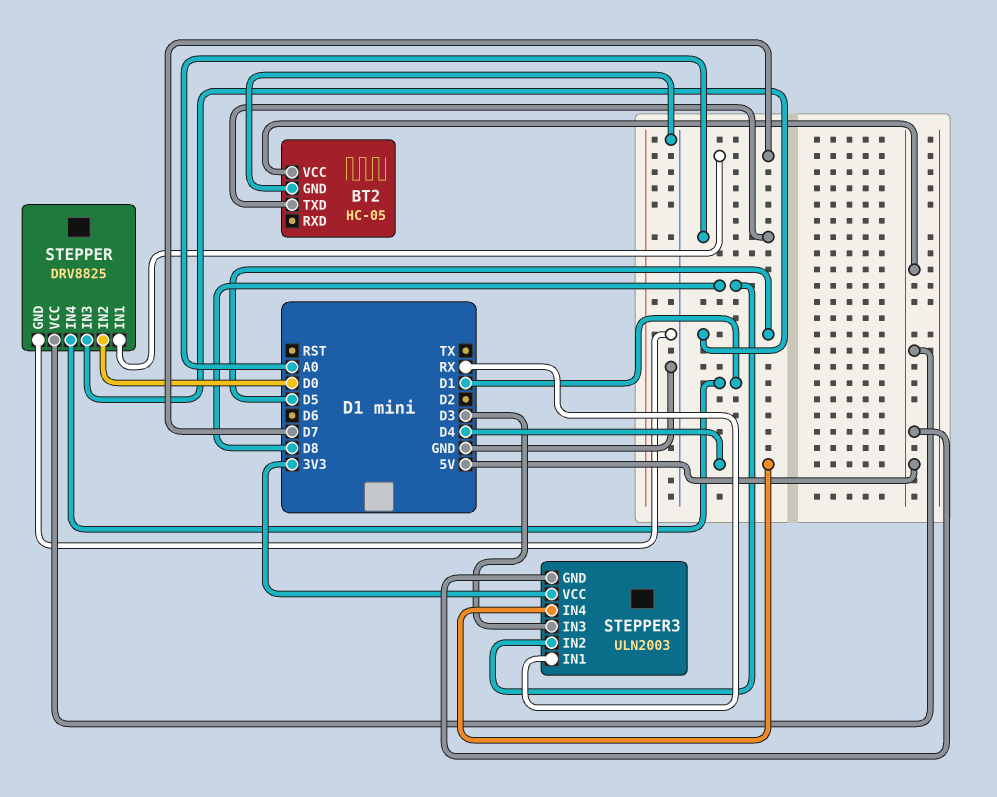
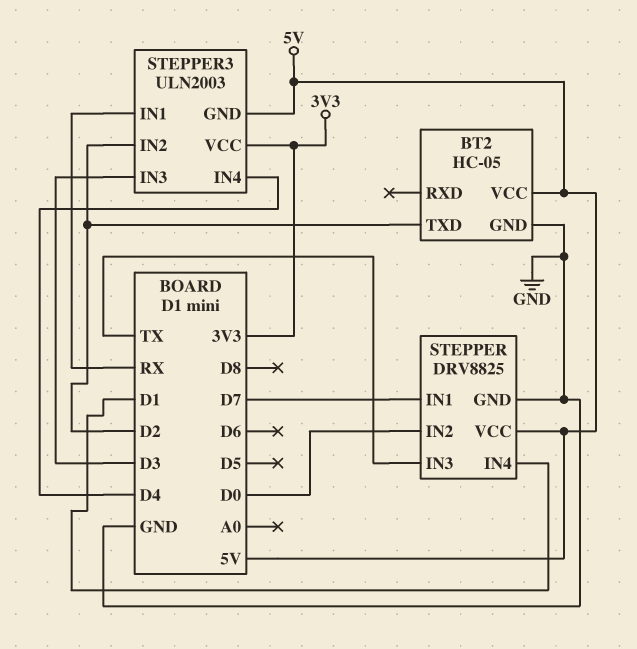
BT2 pin TXD: A0 -> D2
STEPPER pin IN3: D5 -> TX
STEPPER3 pin IN2: D8 -> D2

